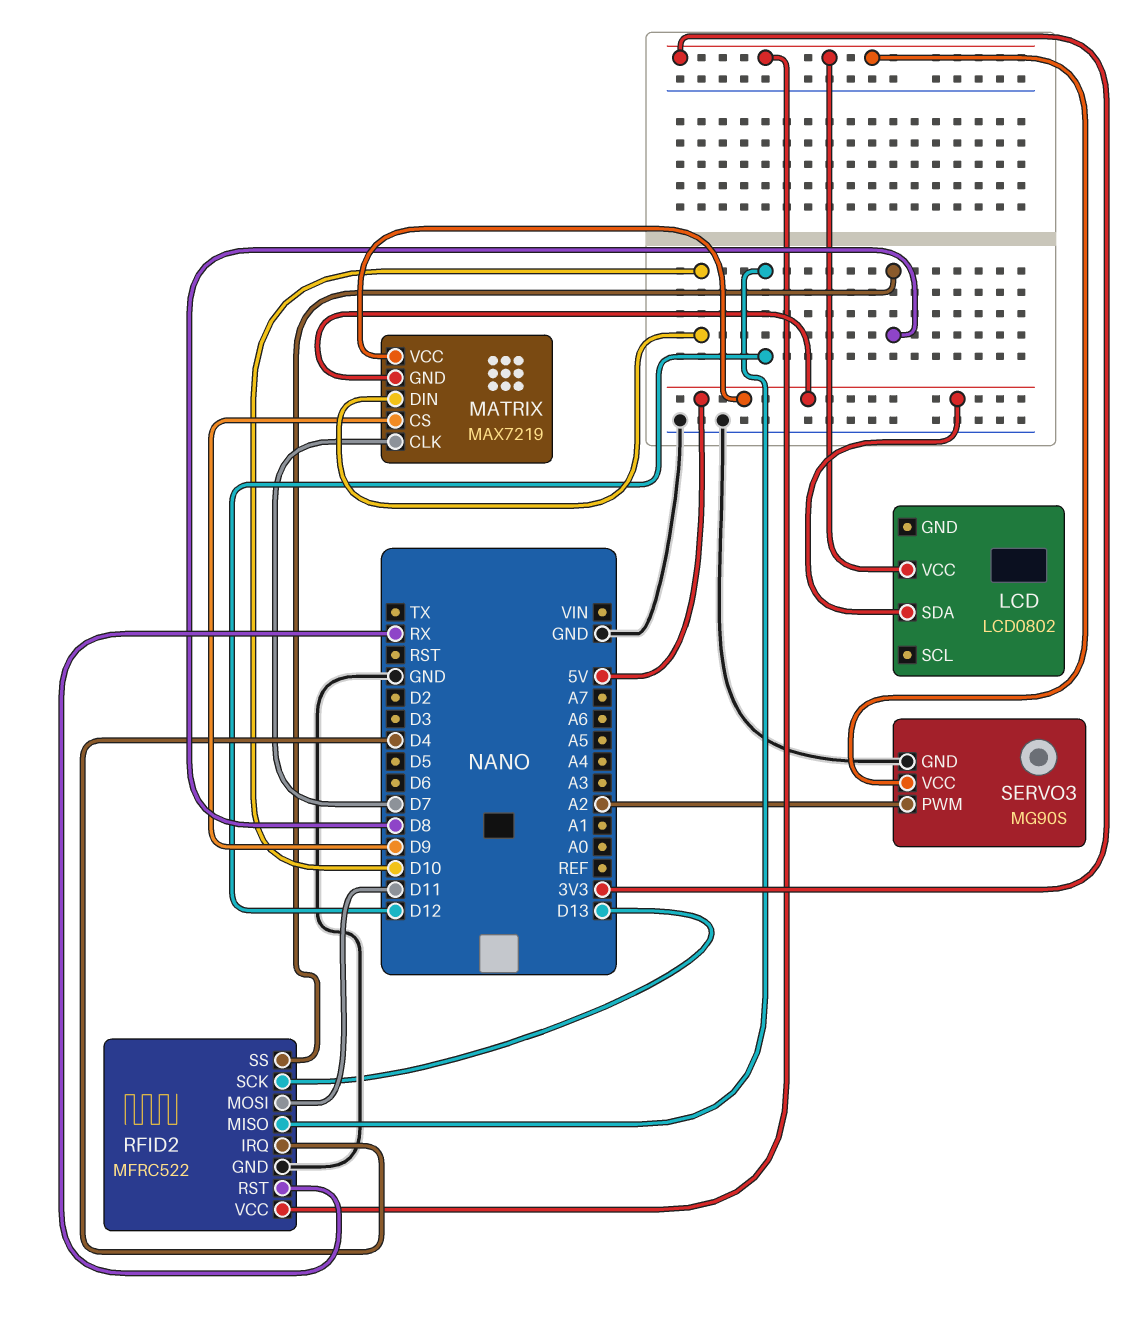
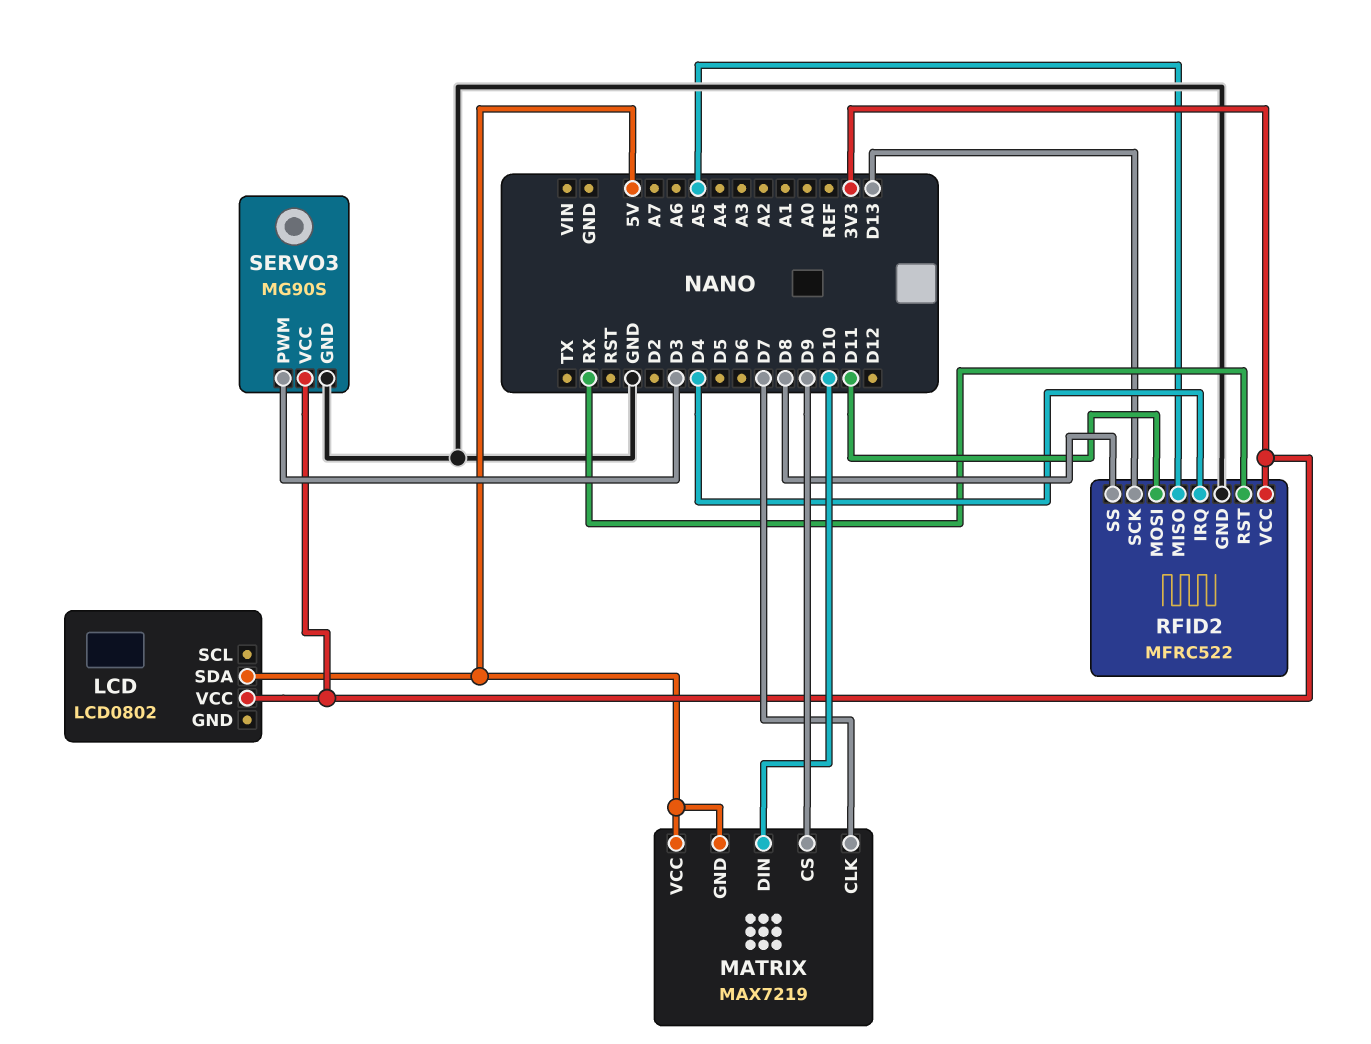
RFID2 pin MISO: D12 -> A5
SERVO3 pin PWM: A2 -> D3

